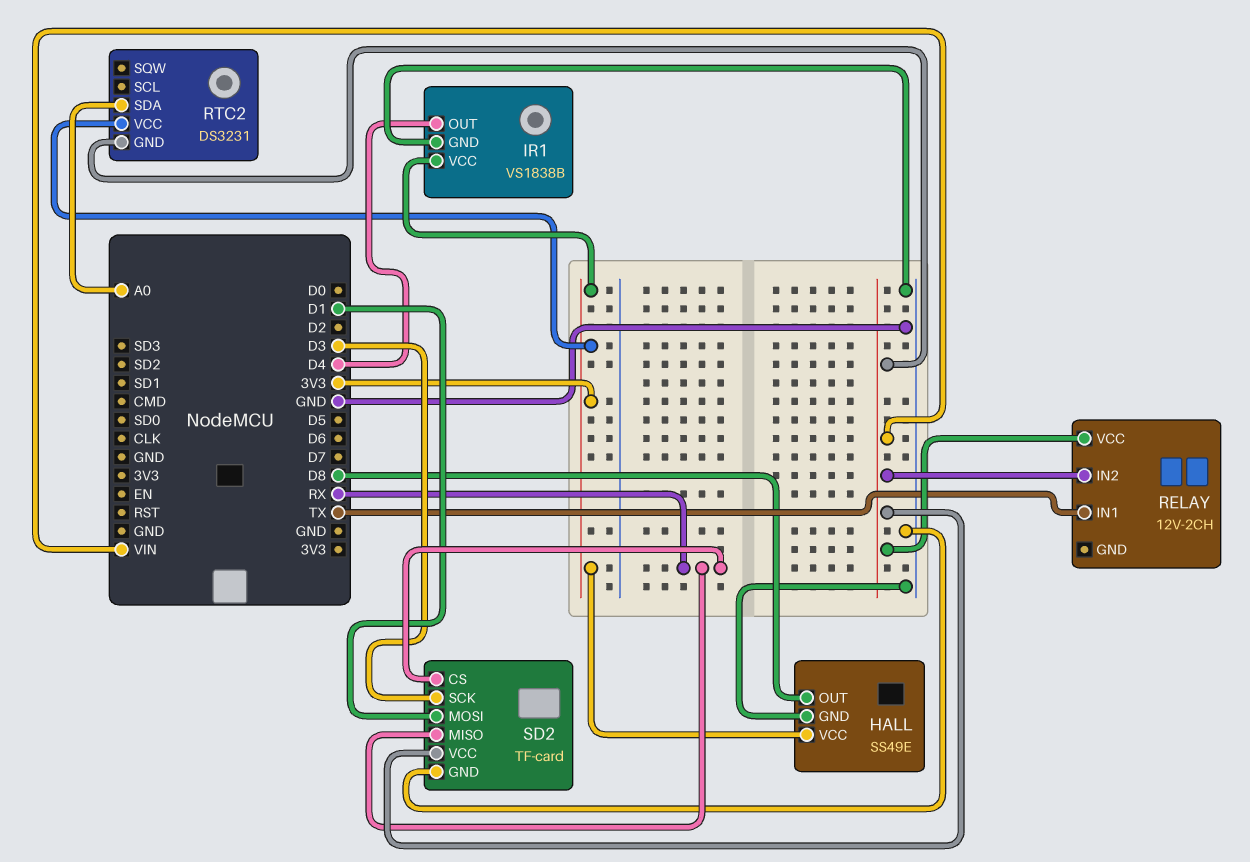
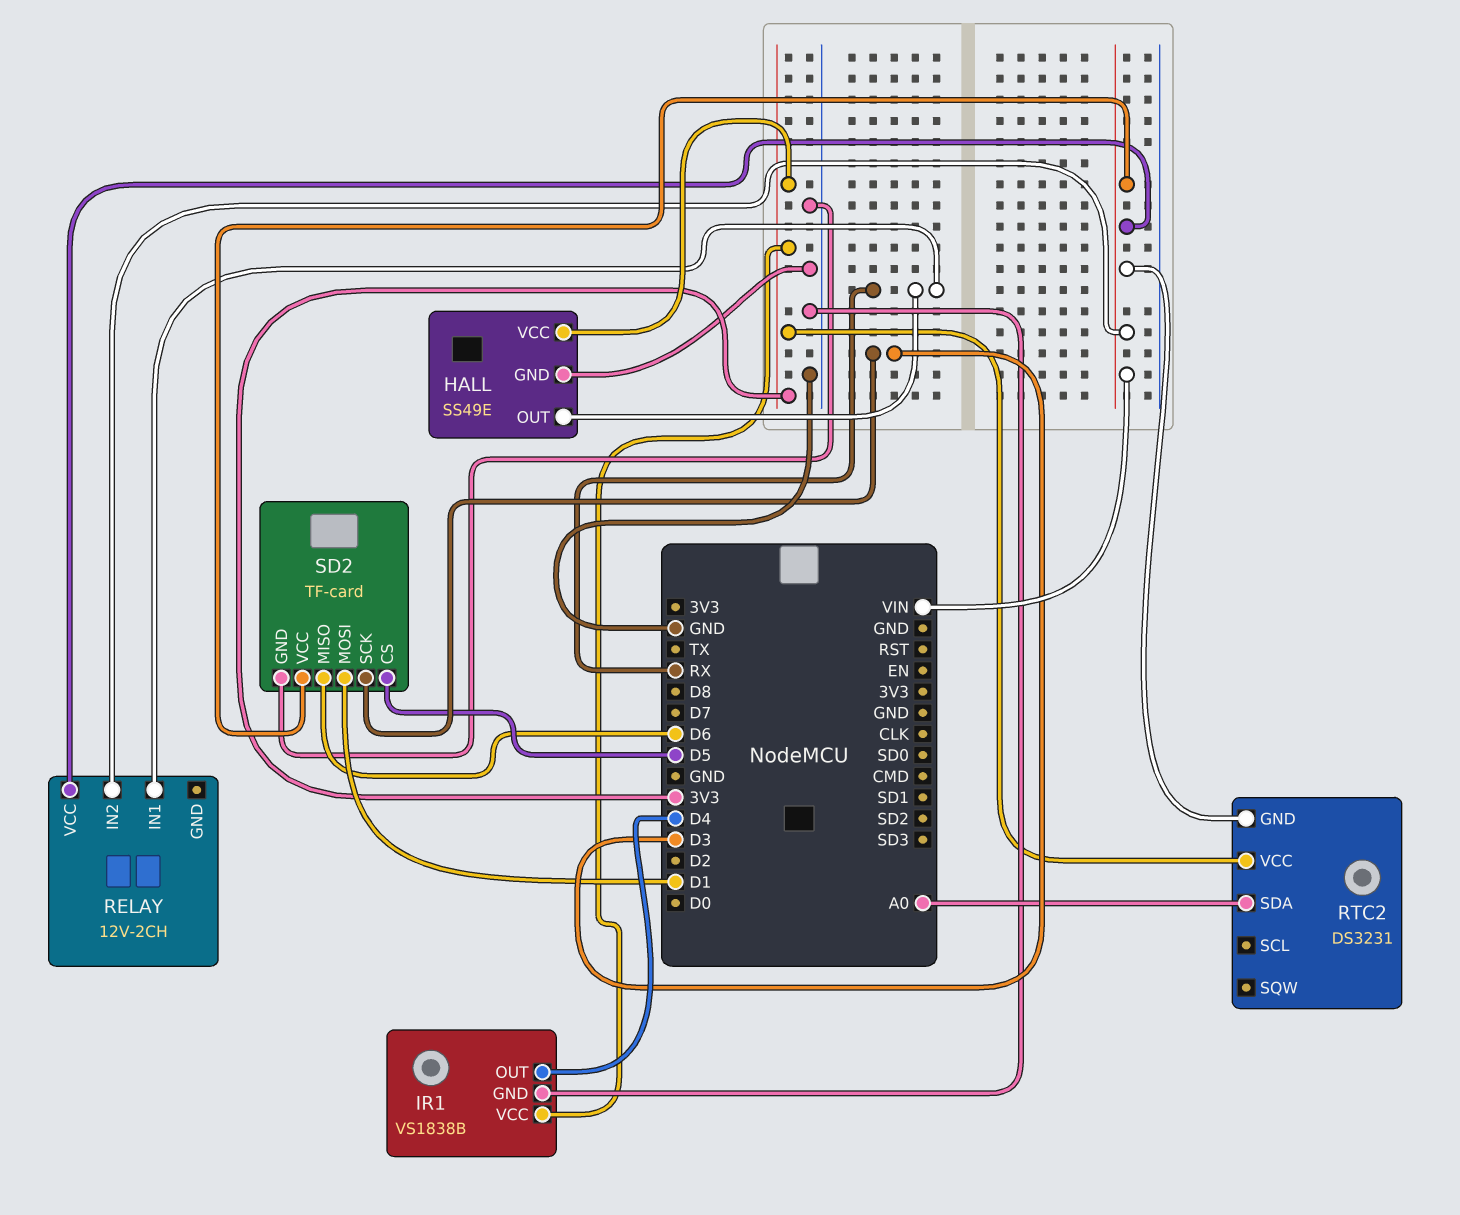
HALL pin OUT: D8 -> RX
RELAY pin IN1: TX -> RX
SD2 pin CS: RX -> D5
SD2 pin MISO: RX -> D6

